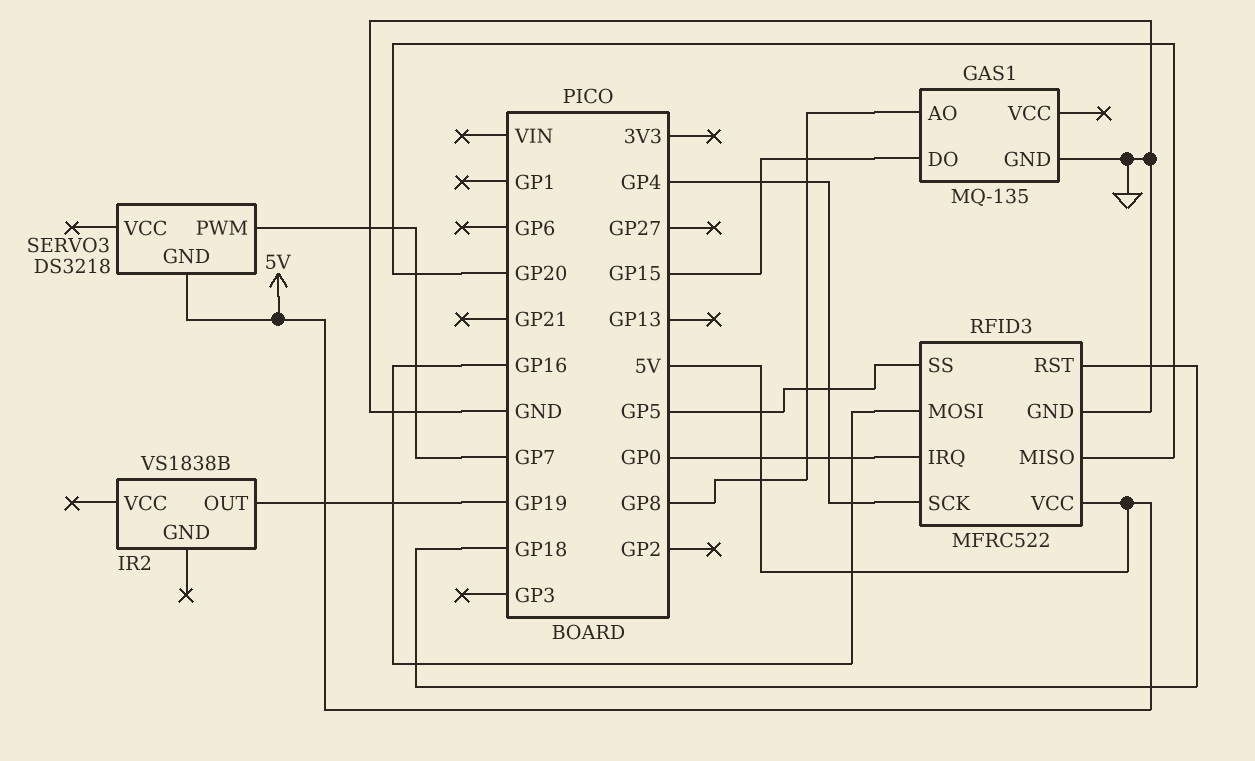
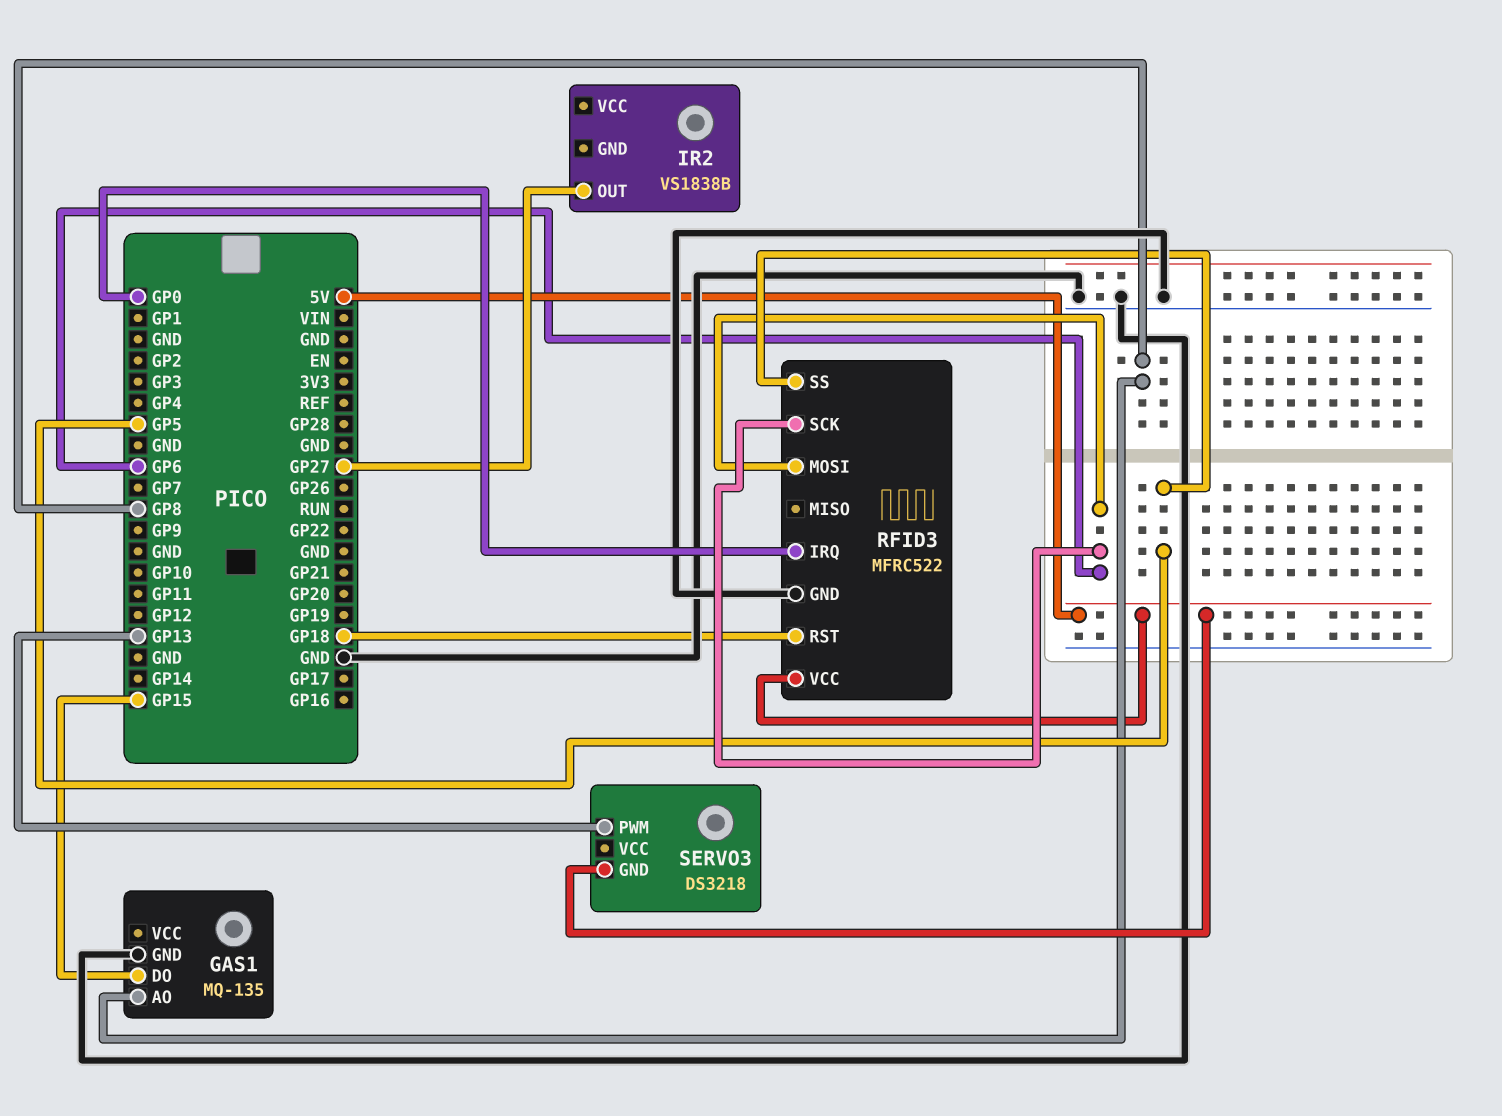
IR2 pin OUT: GP19 -> GP27
RFID3 pin MISO: GP20 -> none
RFID3 pin MOSI: GP16 -> GP6
RFID3 pin SCK: GP4 -> GP6
SERVO3 pin PWM: GP7 -> GP13

